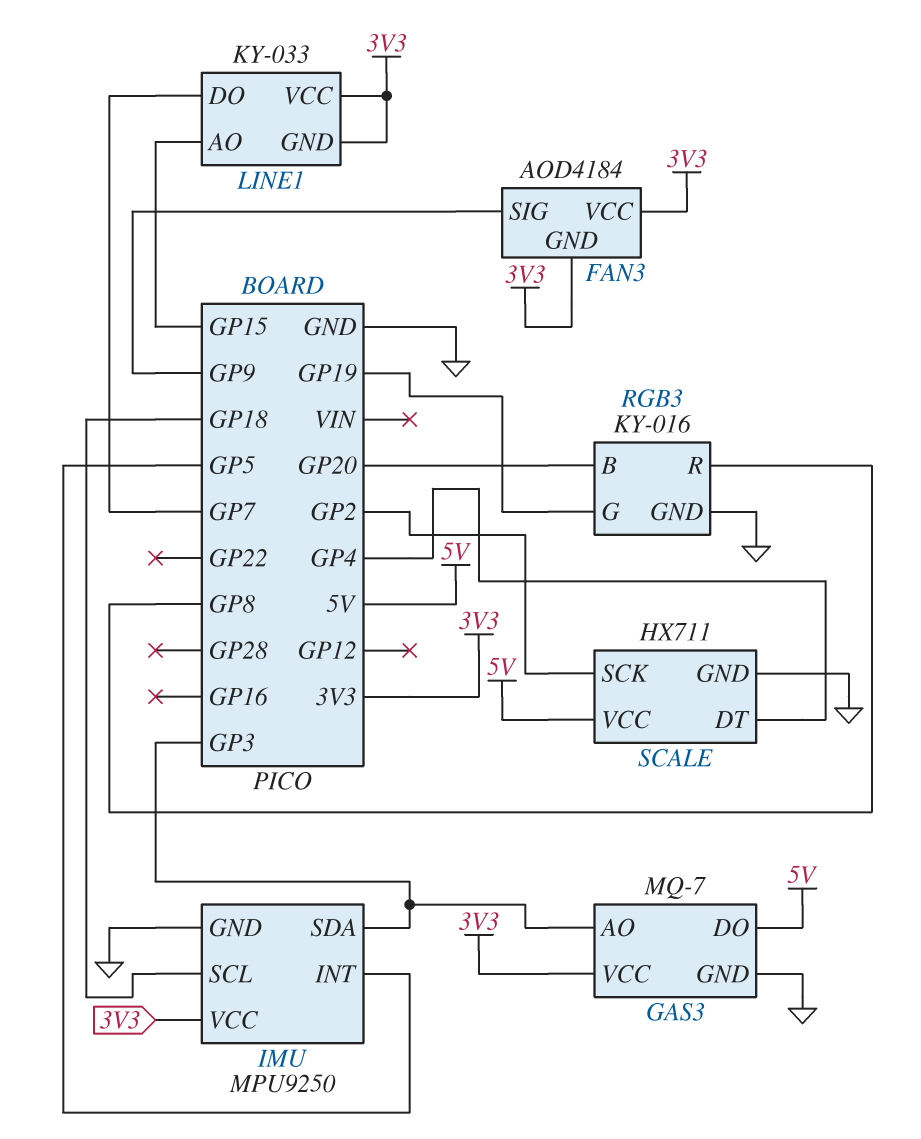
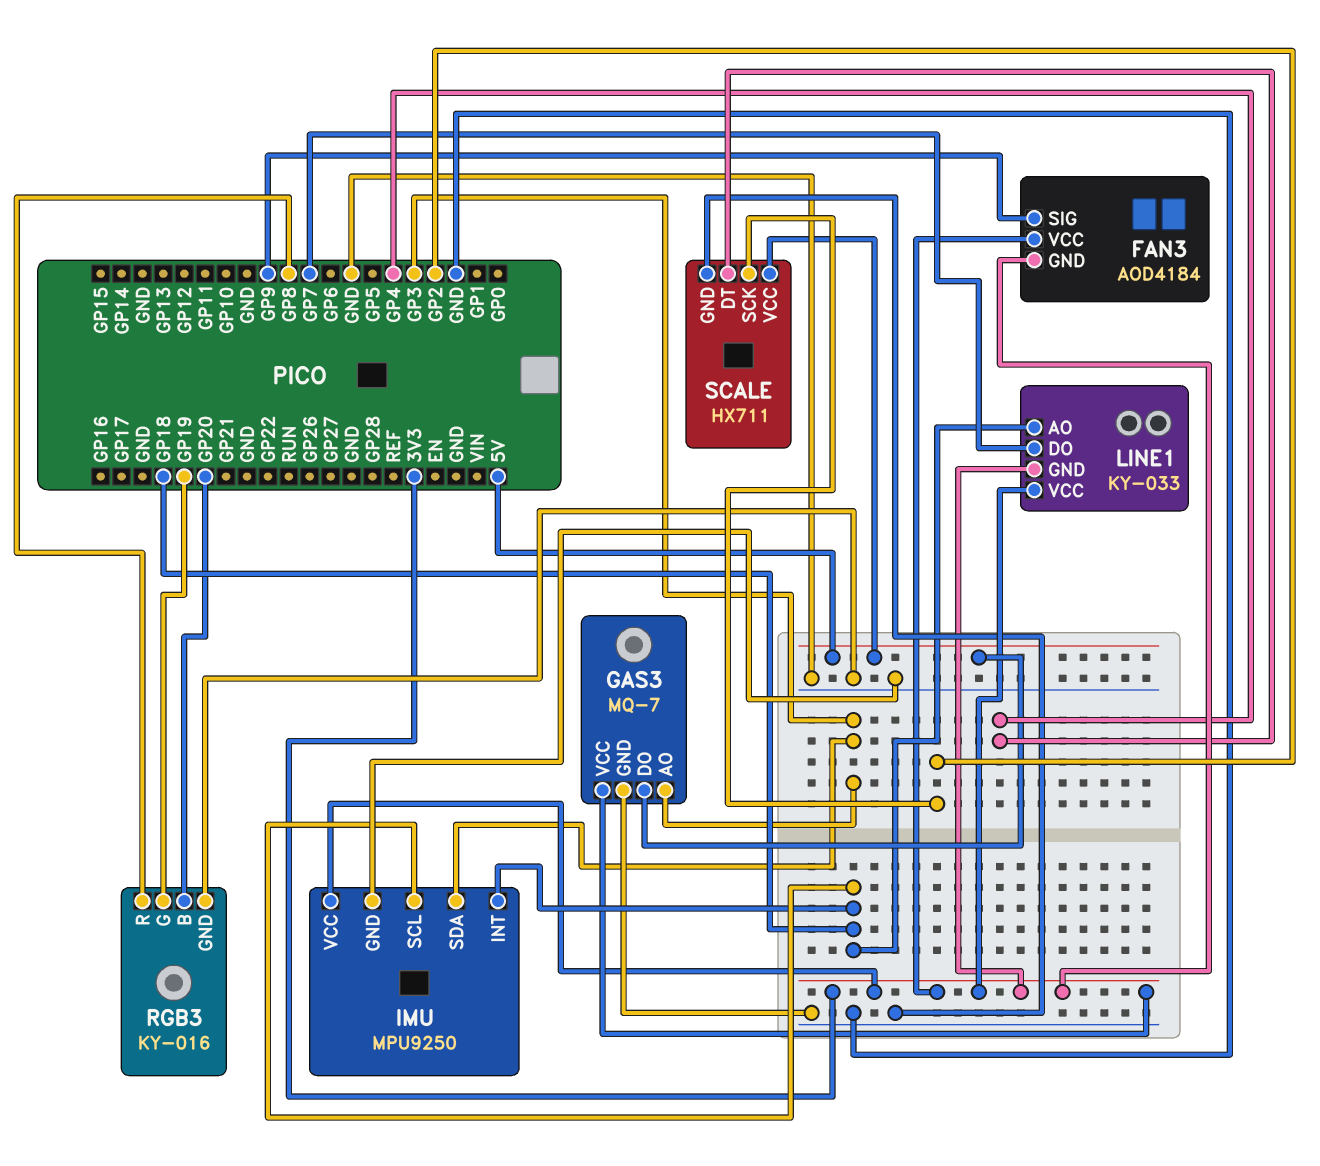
IMU pin INT: GP5 -> GP18
LINE1 pin AO: GP15 -> GP18

